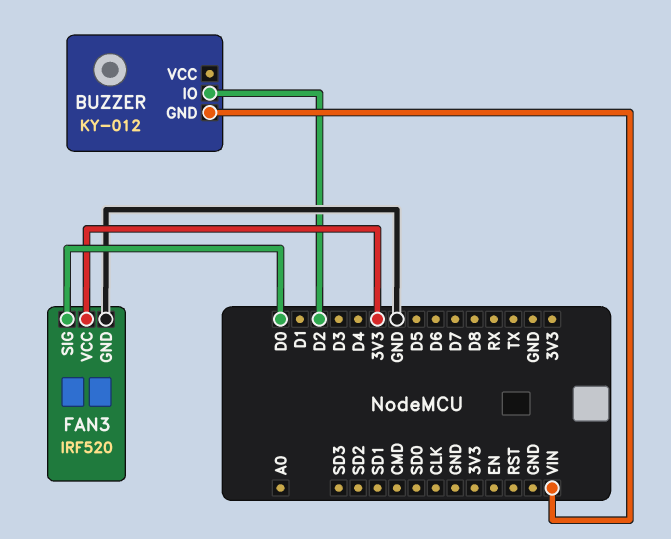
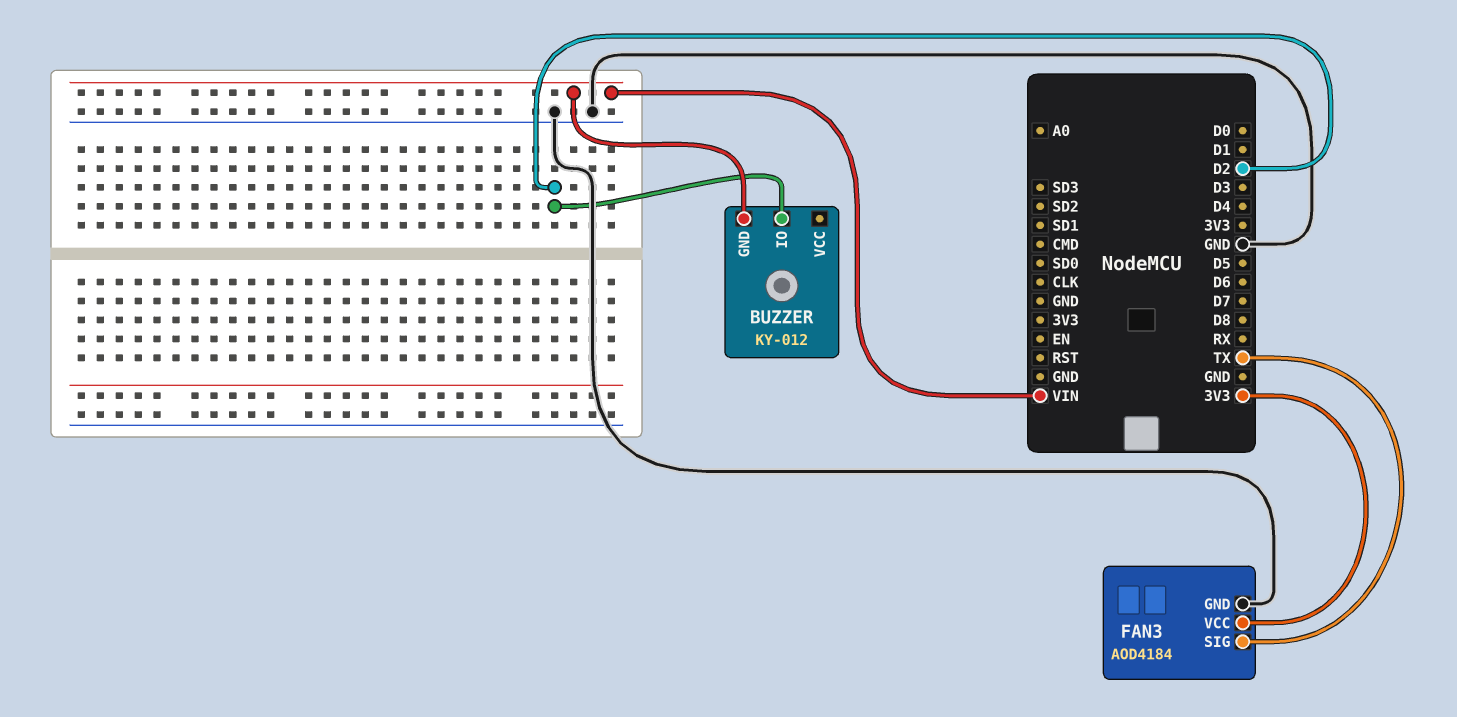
FAN3: IRF520 -> AOD4184
FAN3 pin SIG: D0 -> TX

